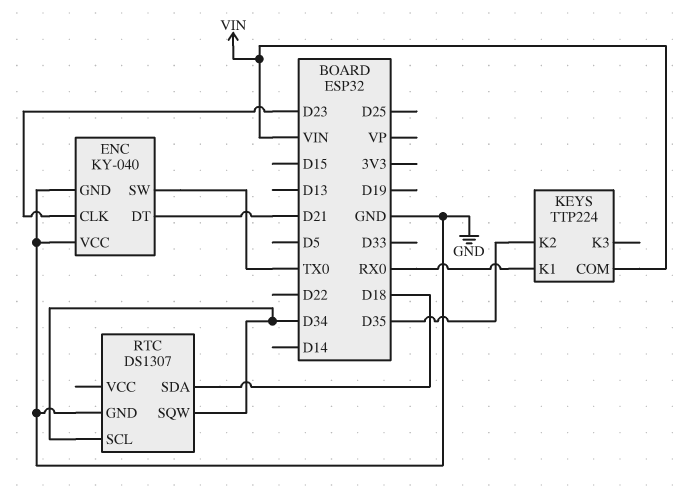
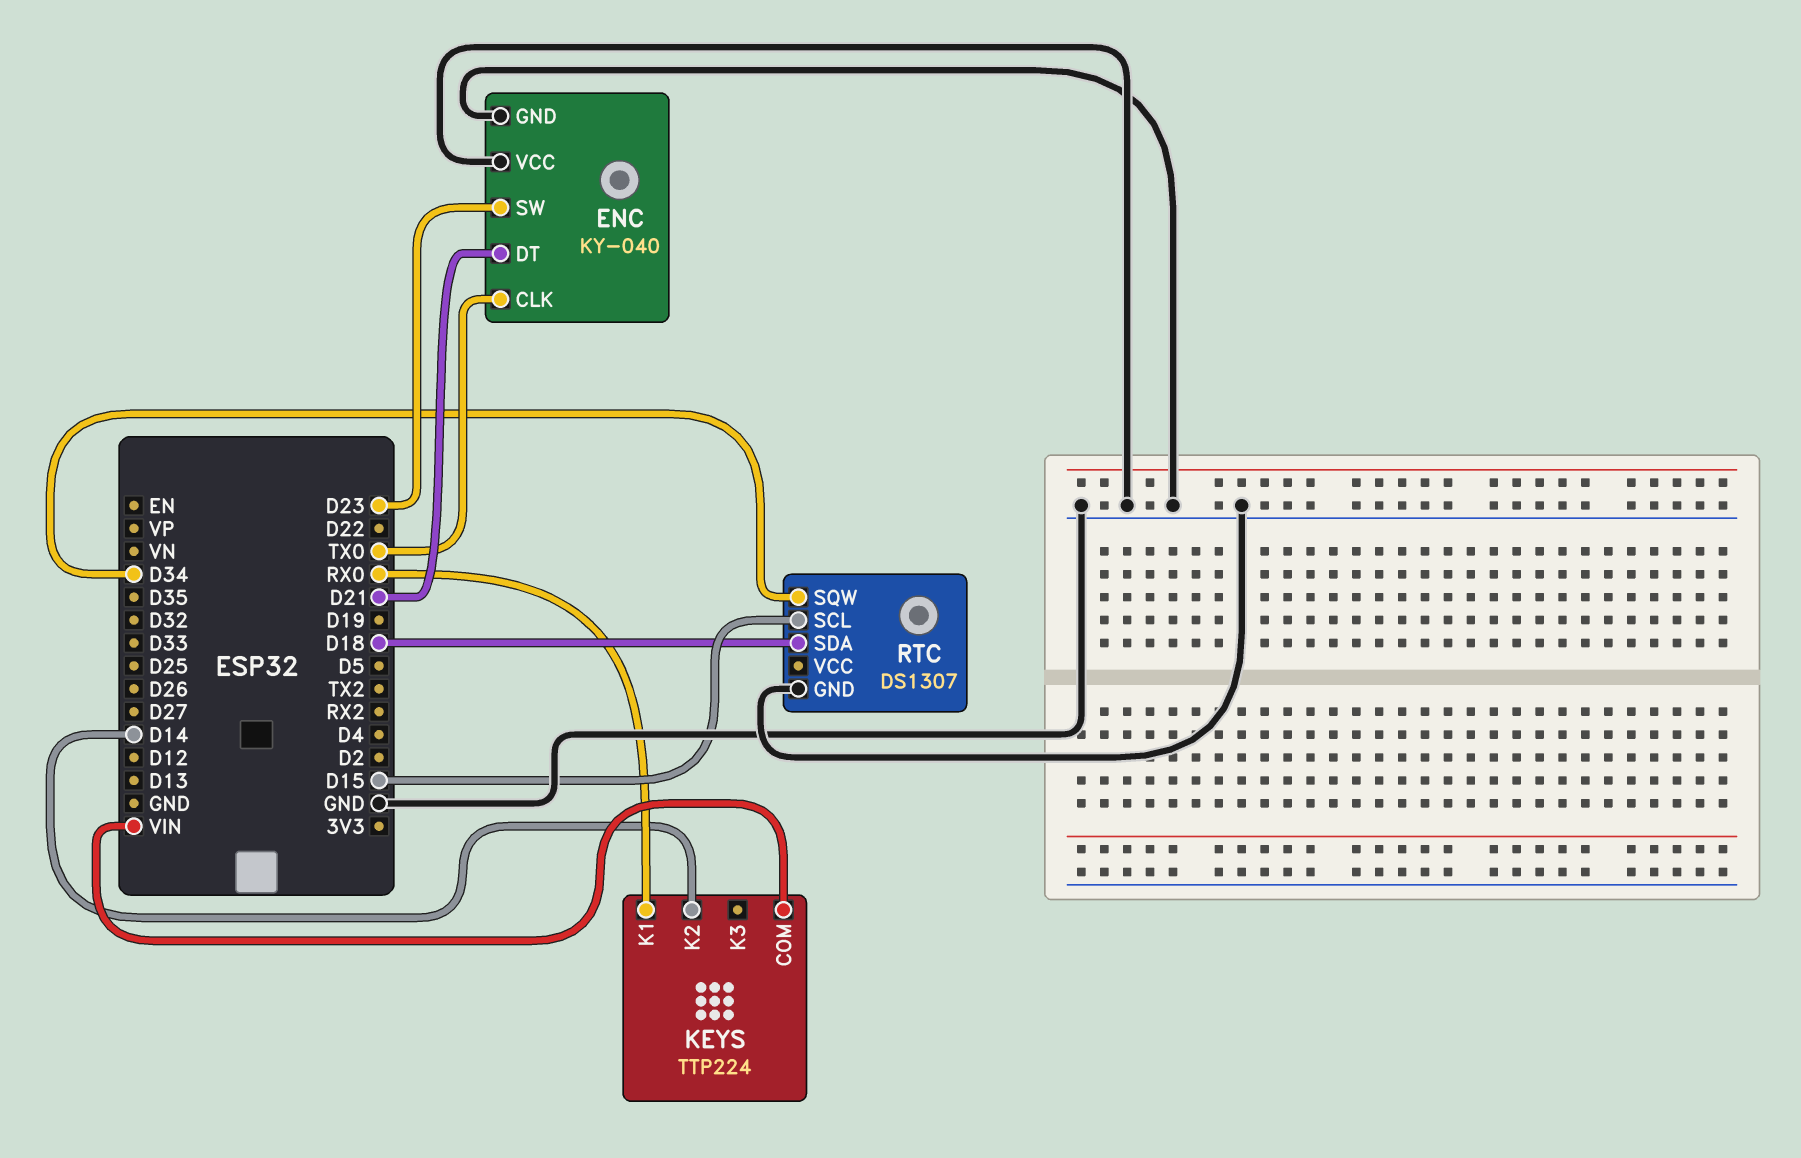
ENC pin CLK: D23 -> TX0
ENC pin SW: TX0 -> D23
KEYS pin K2: D35 -> D14
RTC pin SCL: D34 -> D15

